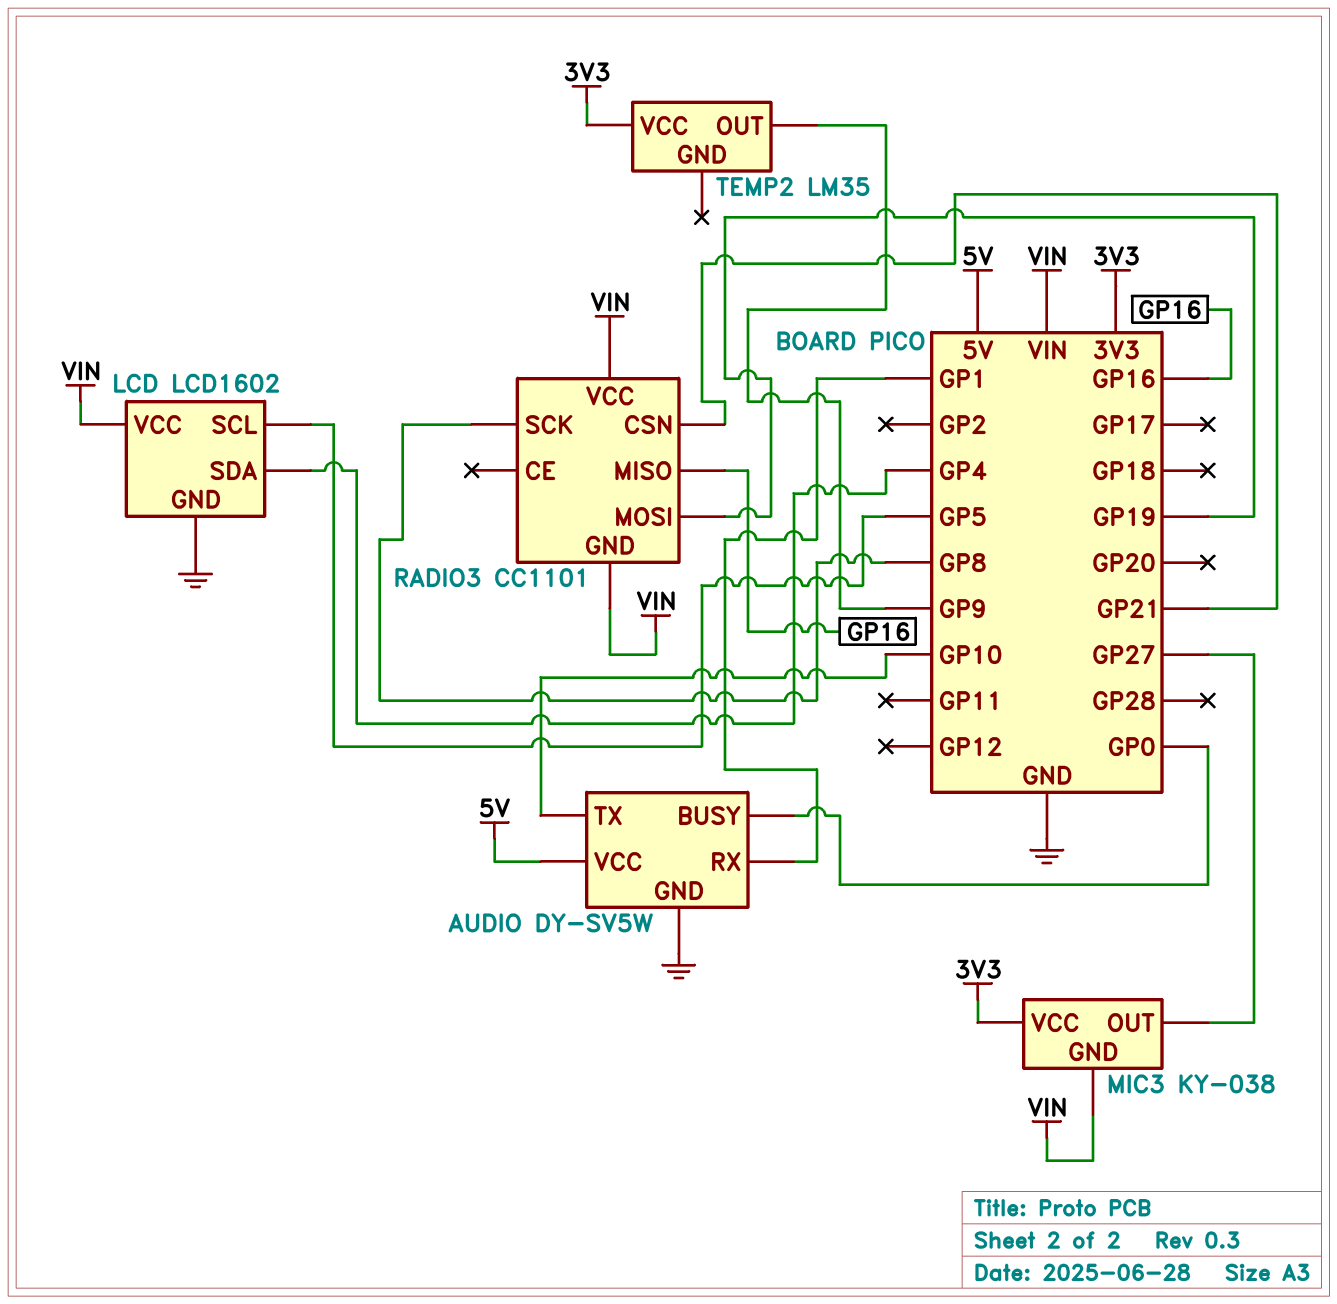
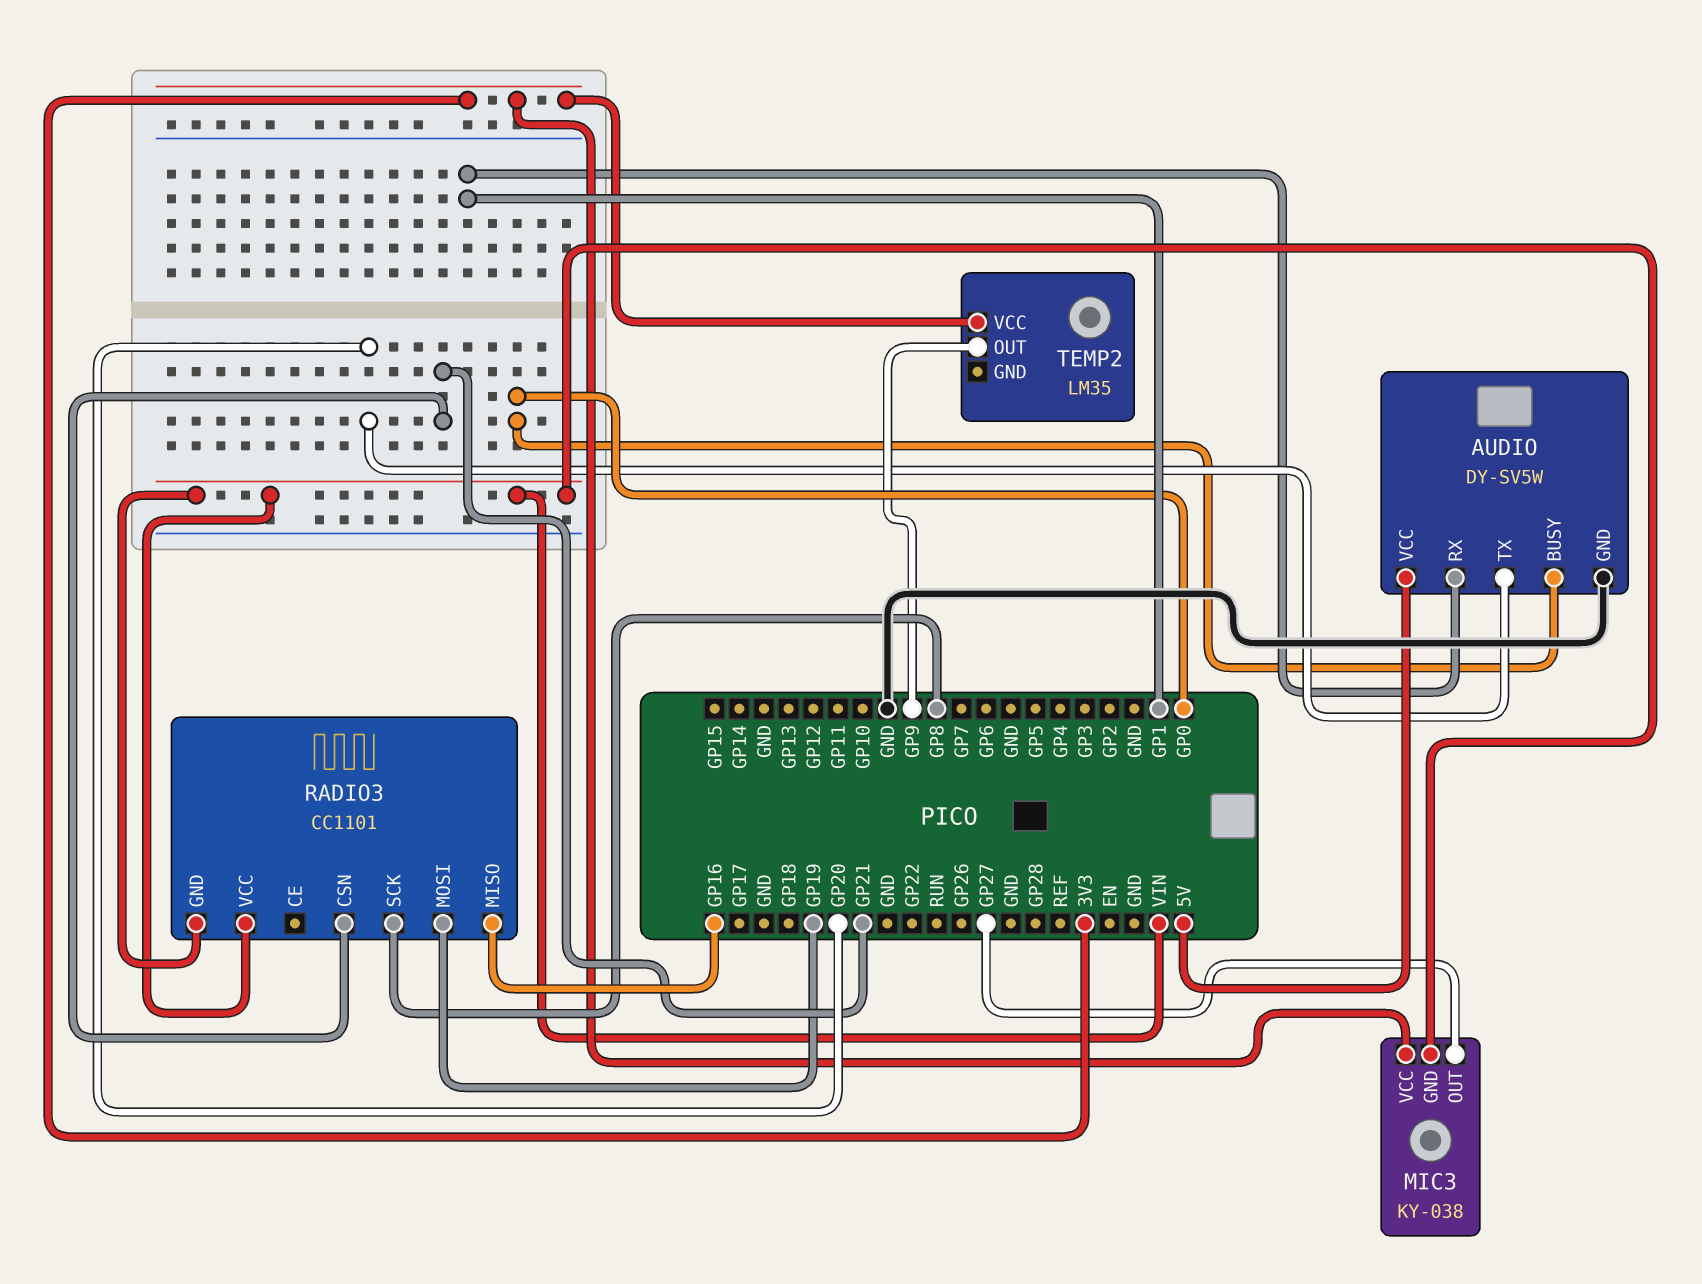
AUDIO pin TX: GP10 -> GP20
LCD: LCD1602 -> none
LCD pin GND: GND -> none
LCD pin SCL: GP5 -> none
LCD pin SDA: GP4 -> none
LCD pin VCC: VIN -> none

